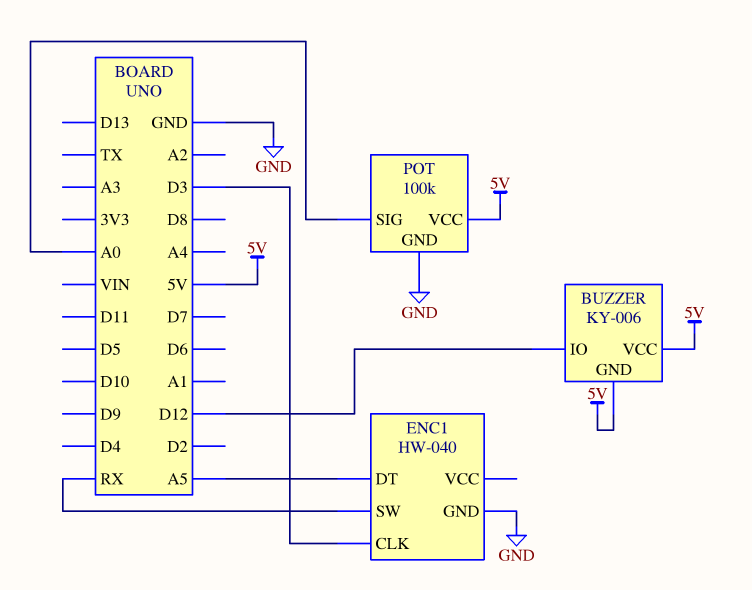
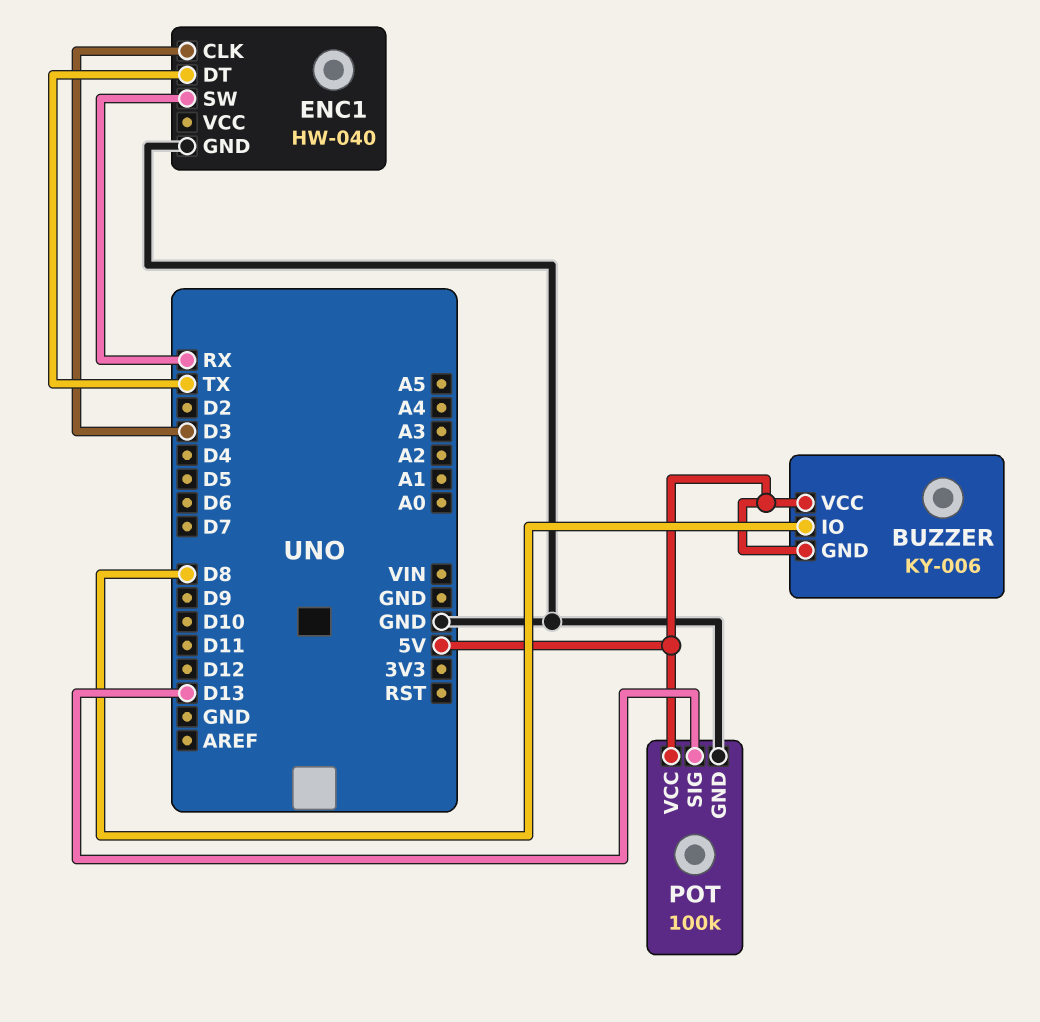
BUZZER pin IO: D12 -> D8
ENC1 pin DT: A5 -> TX
POT pin SIG: A0 -> D13

